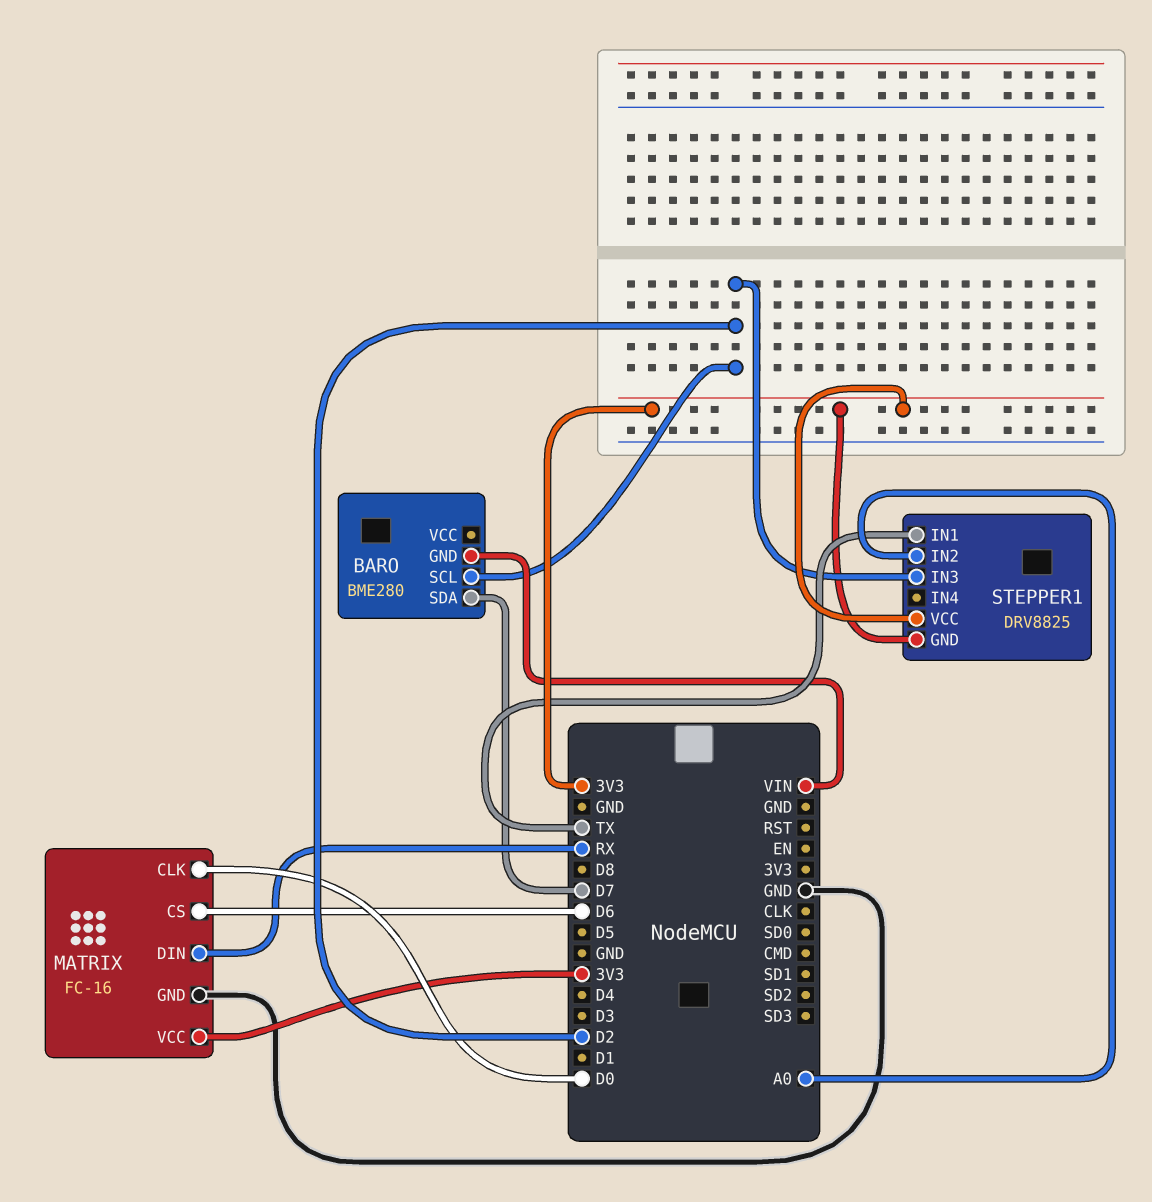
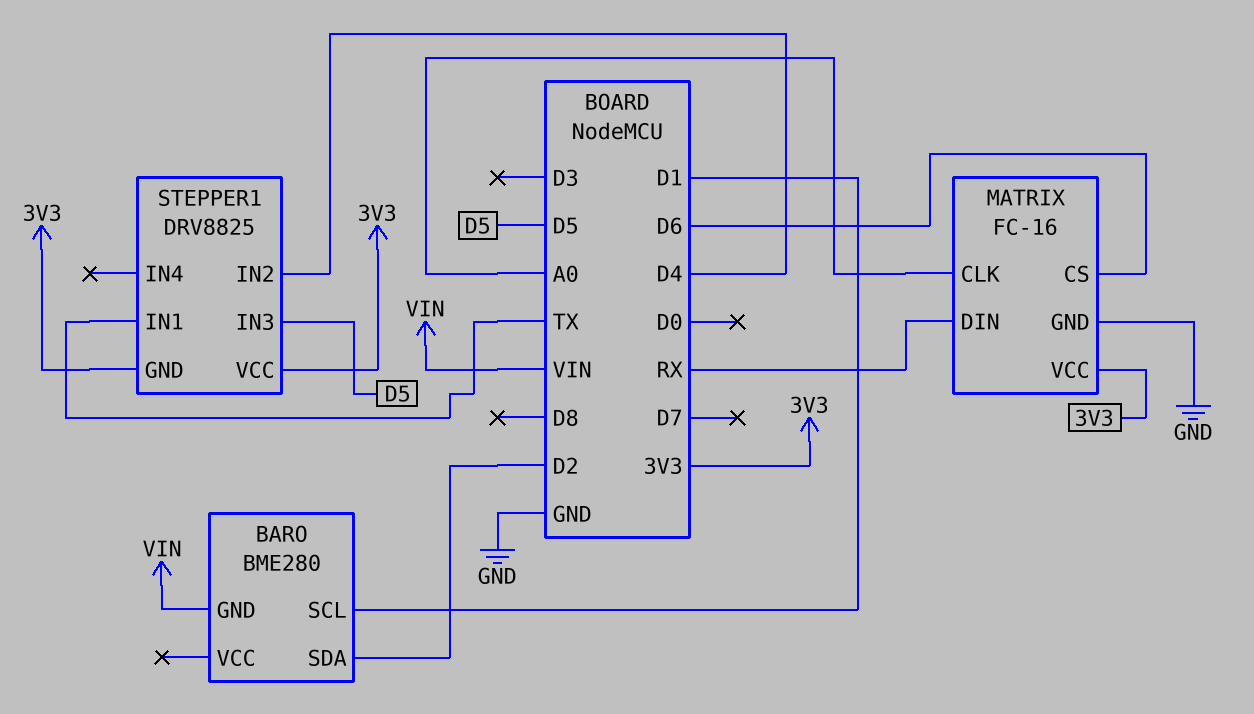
BARO pin SCL: D2 -> D1
BARO pin SDA: D7 -> D2
MATRIX pin CLK: D0 -> A0
STEPPER1 pin IN2: A0 -> D4
STEPPER1 pin IN3: D2 -> D5

